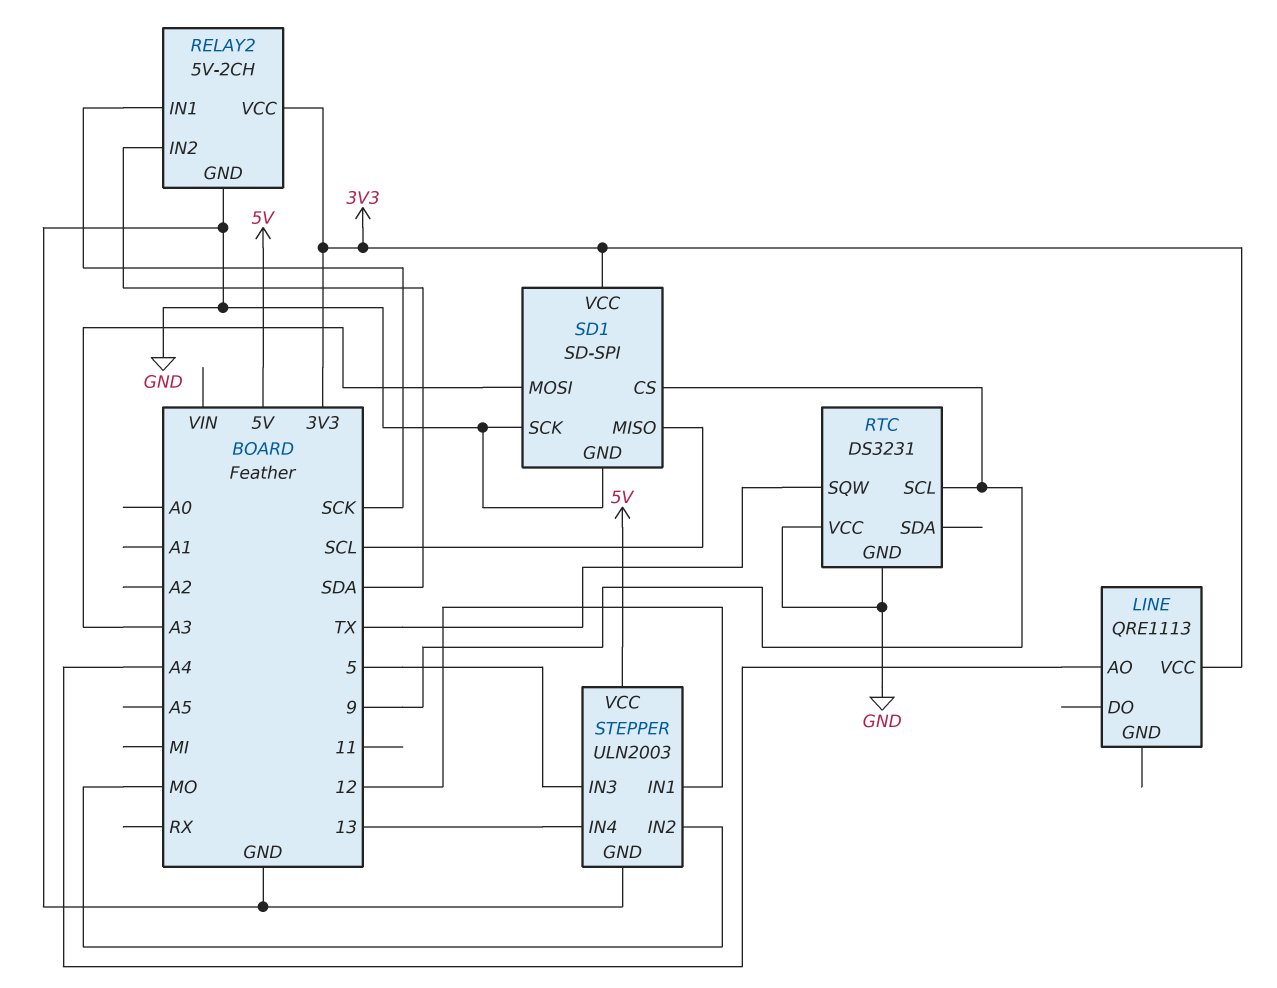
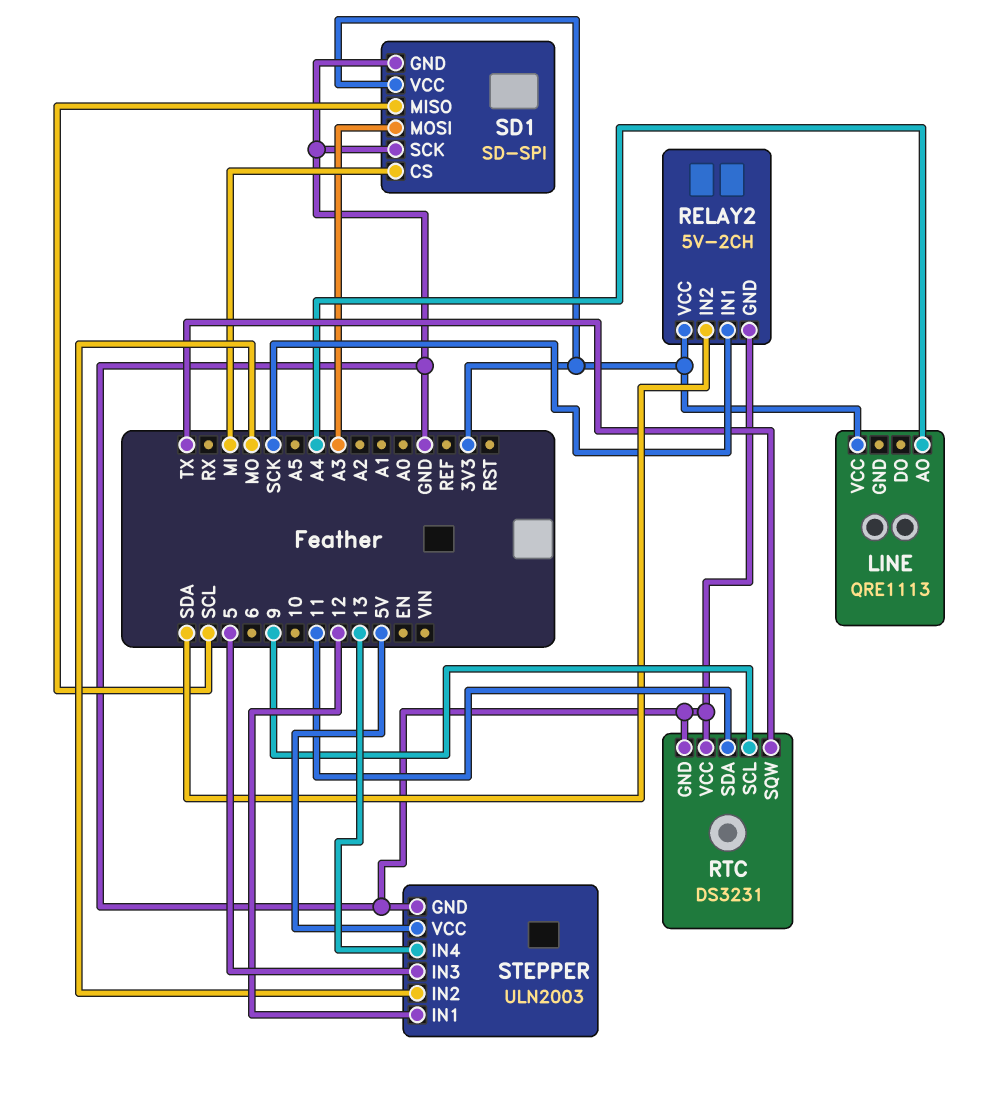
RTC pin SDA: none -> 11
SD1 pin CS: 9 -> MI

